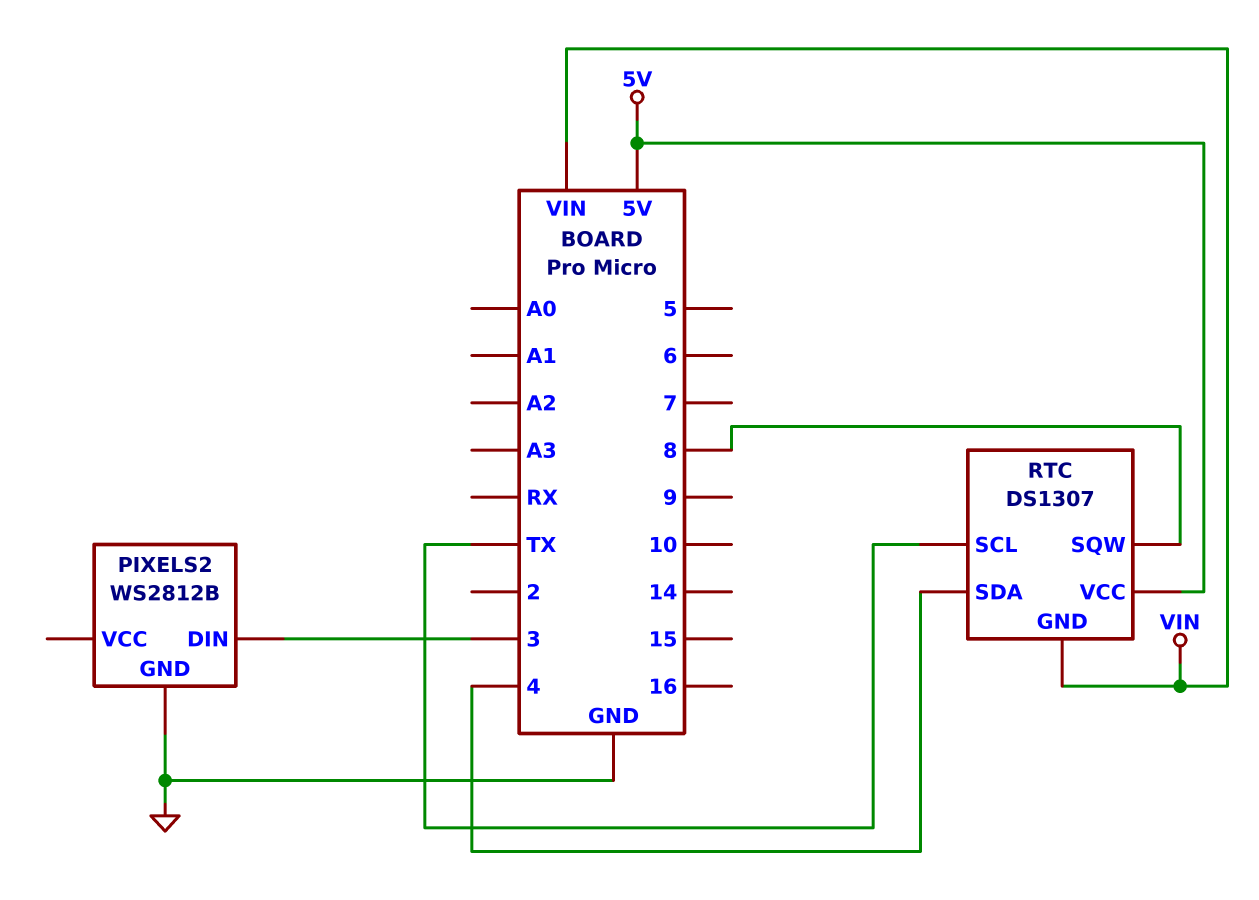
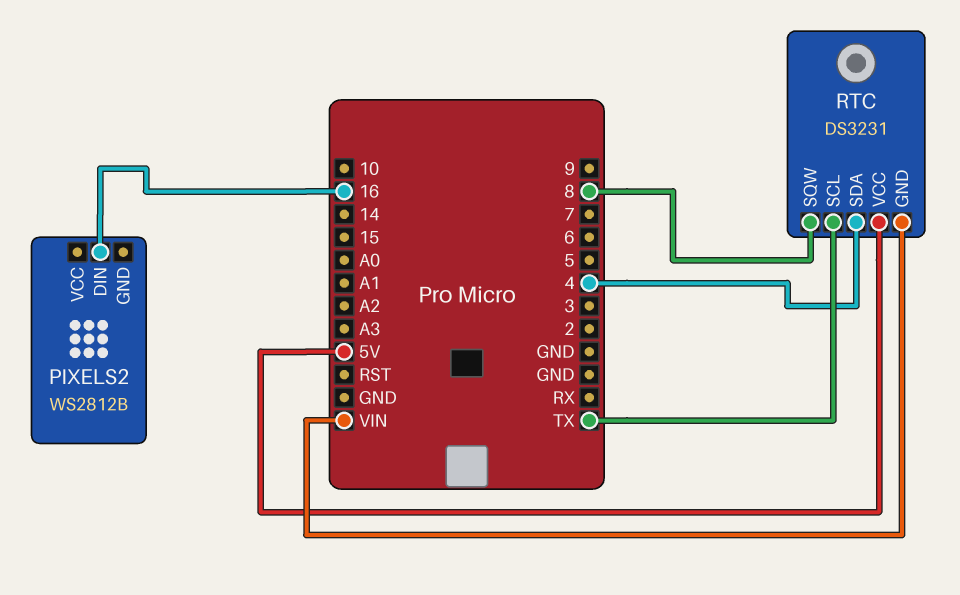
PIXELS2 pin DIN: 3 -> 16
PIXELS2 pin GND: GND -> none
RTC: DS1307 -> DS3231

